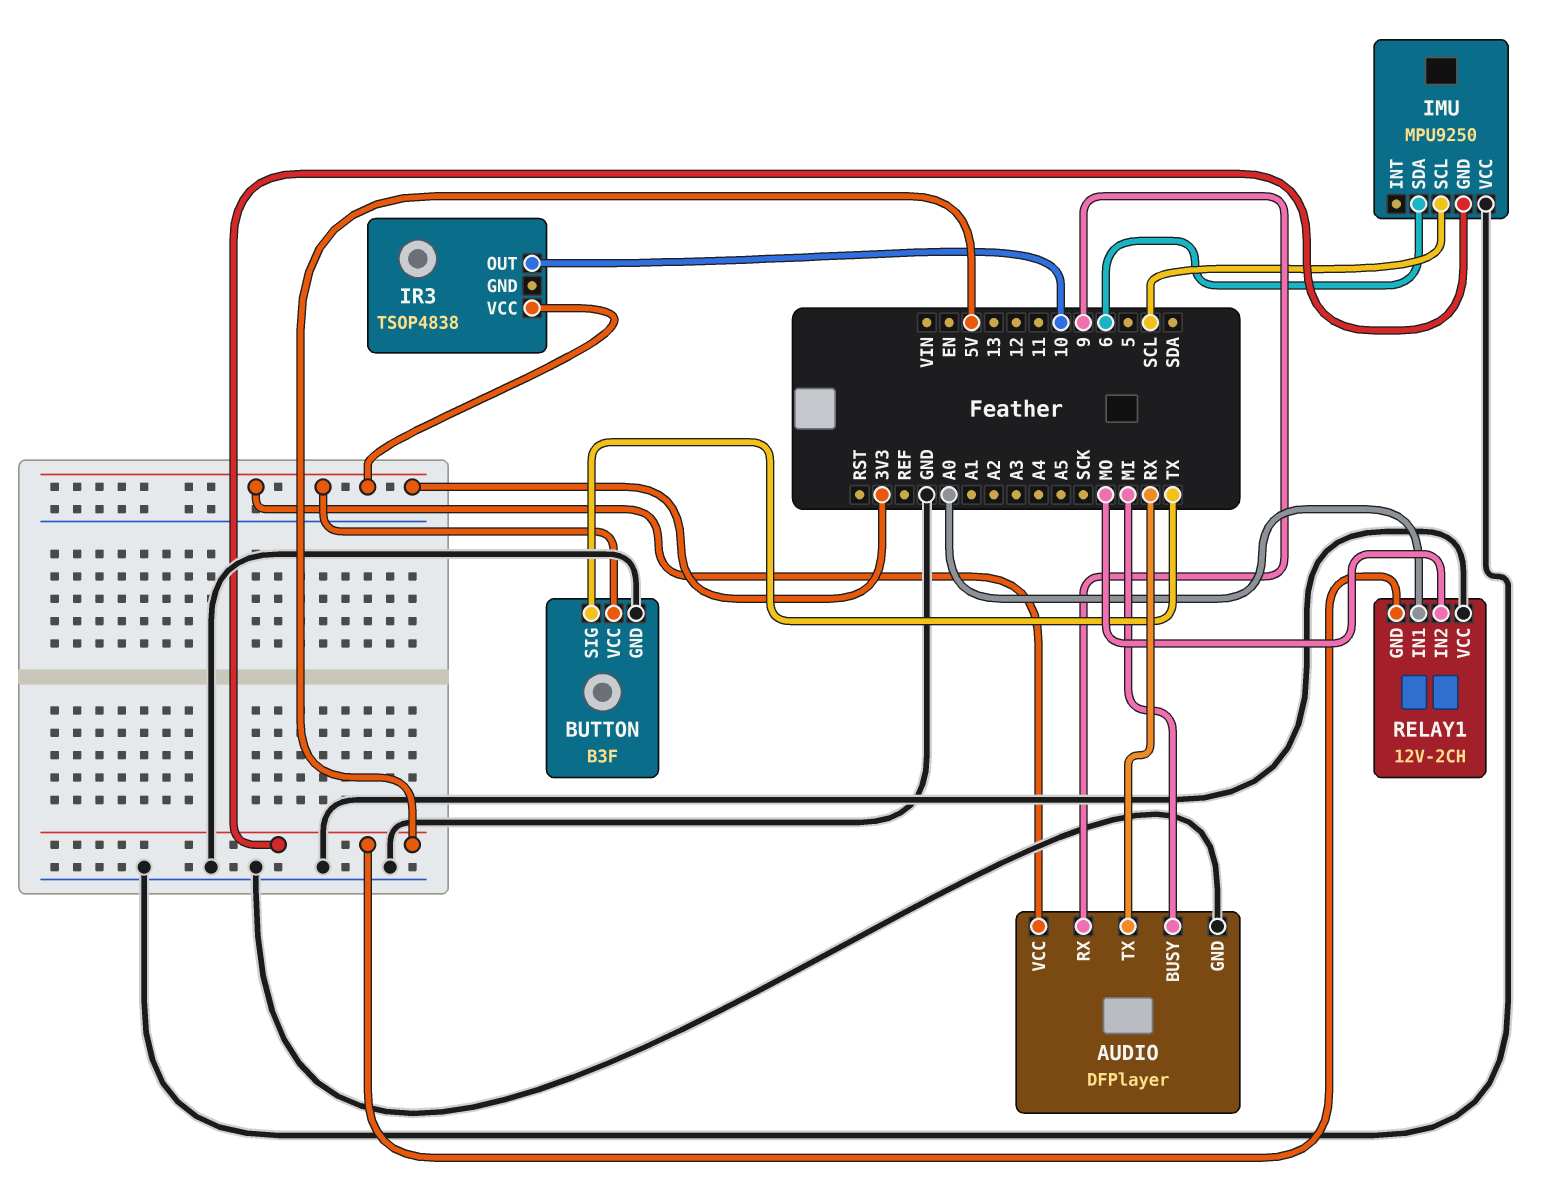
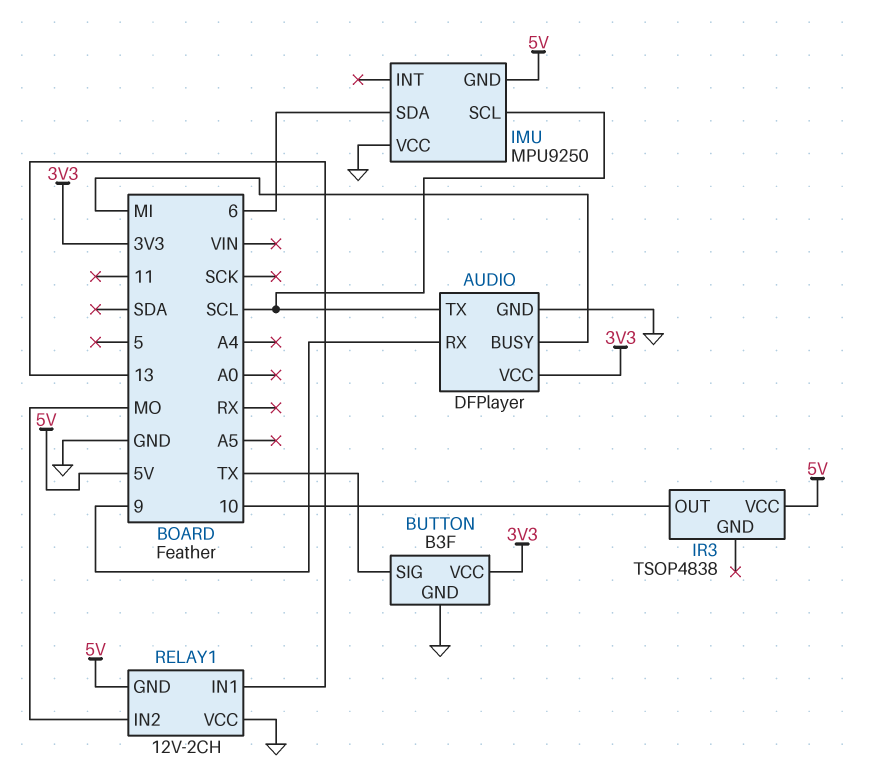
AUDIO pin TX: RX -> SCL
IR3 pin VCC: 3V3 -> 5V
RELAY1 pin IN1: A0 -> 13

